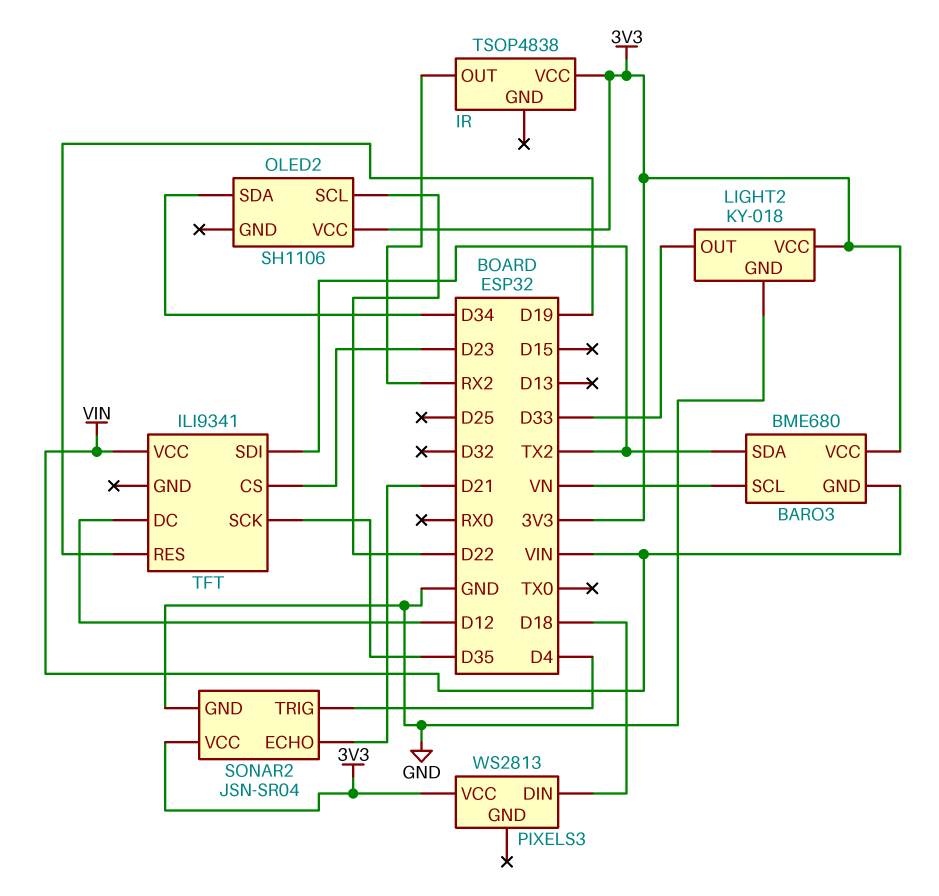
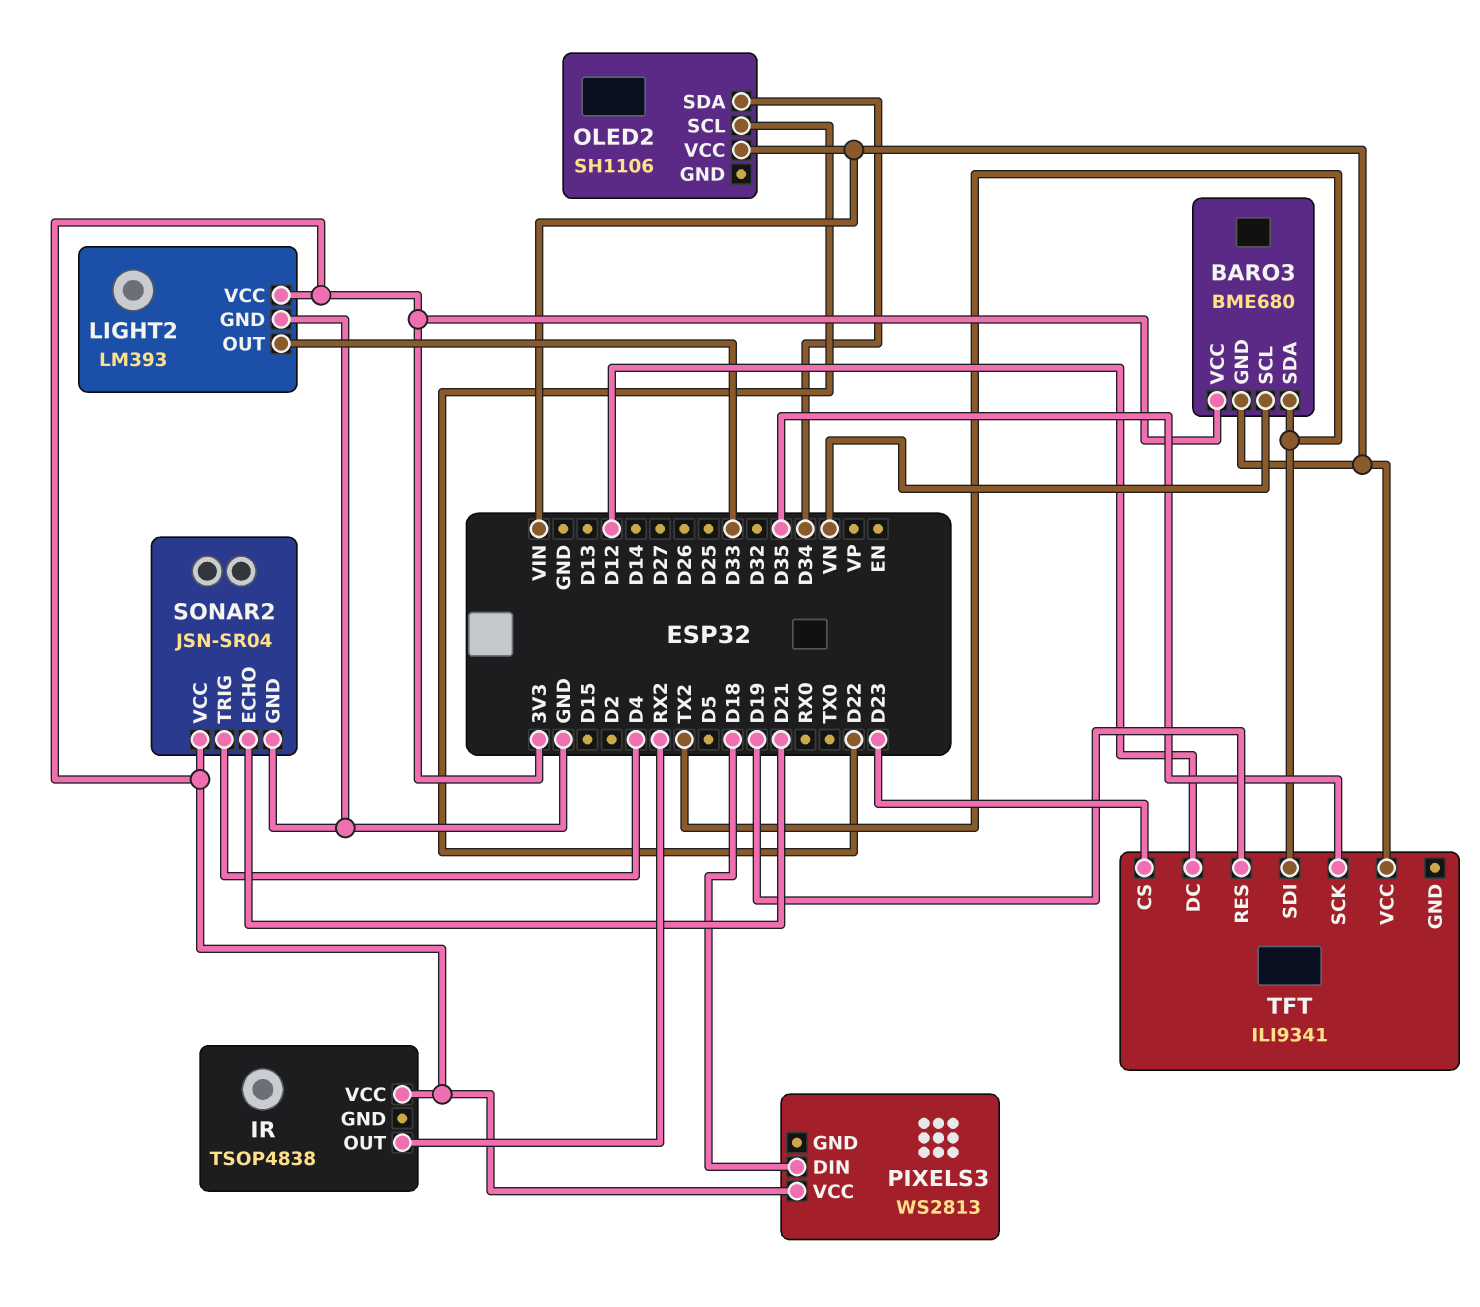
LIGHT2: KY-018 -> LM393
OLED2 pin VCC: 3V3 -> VIN

